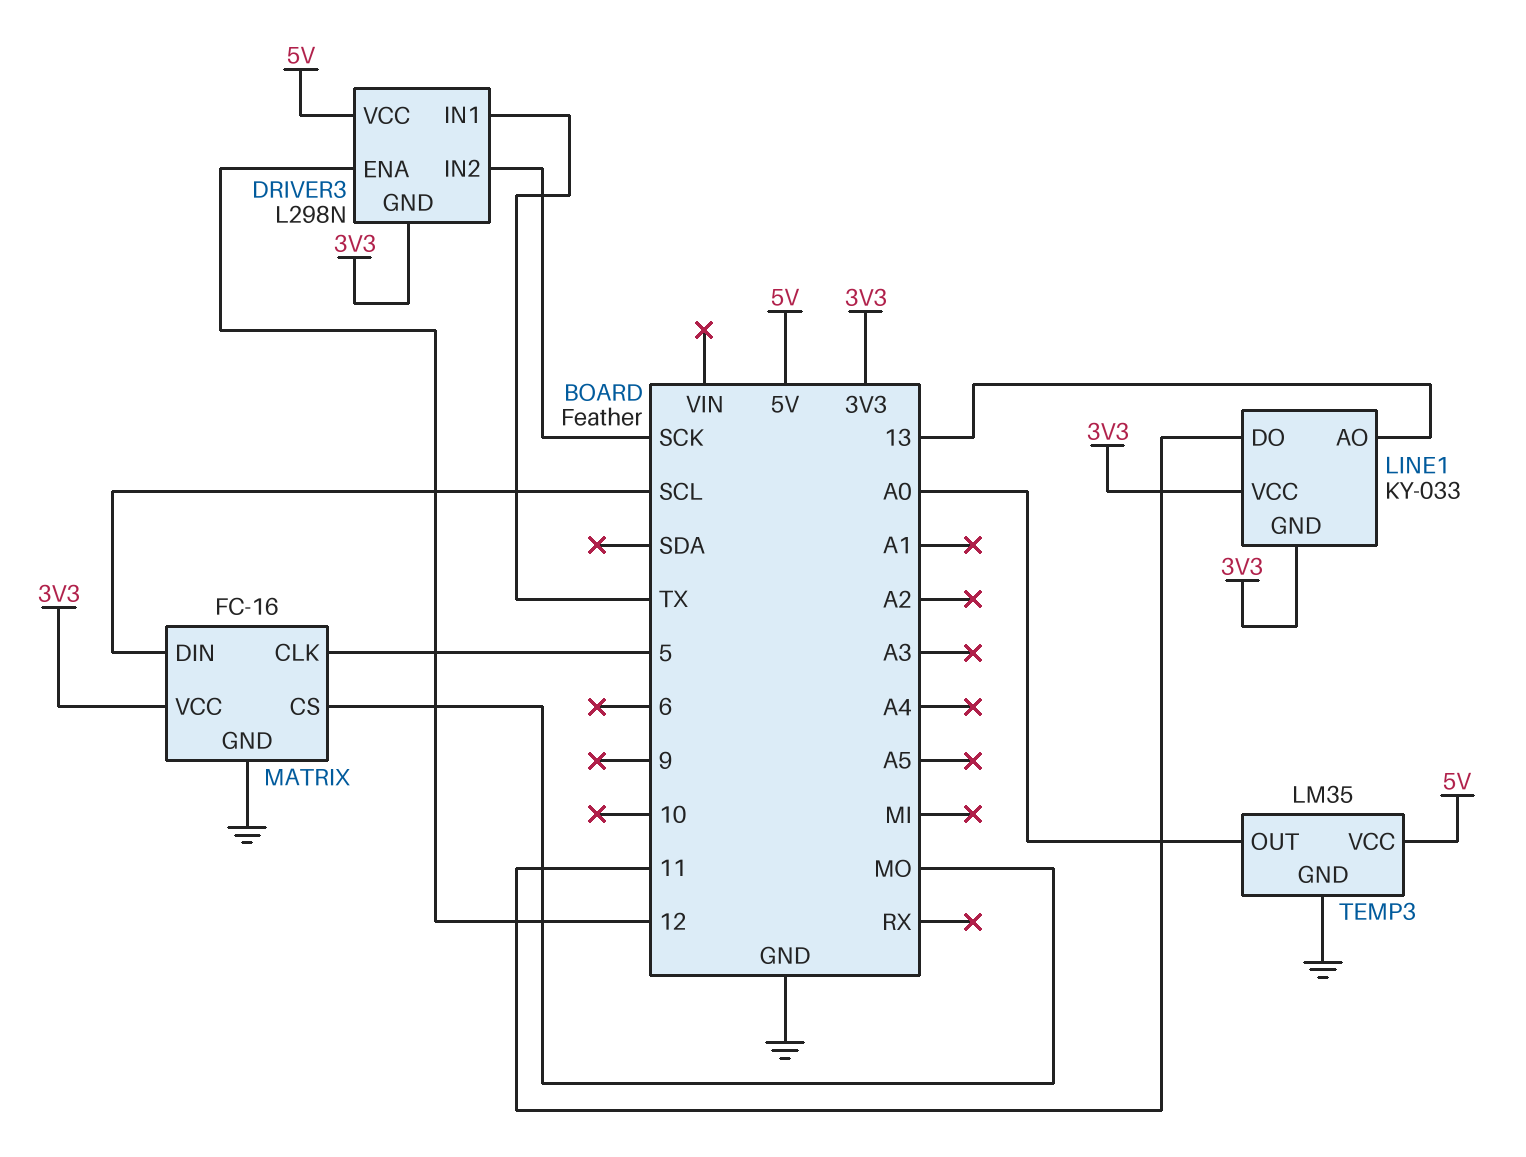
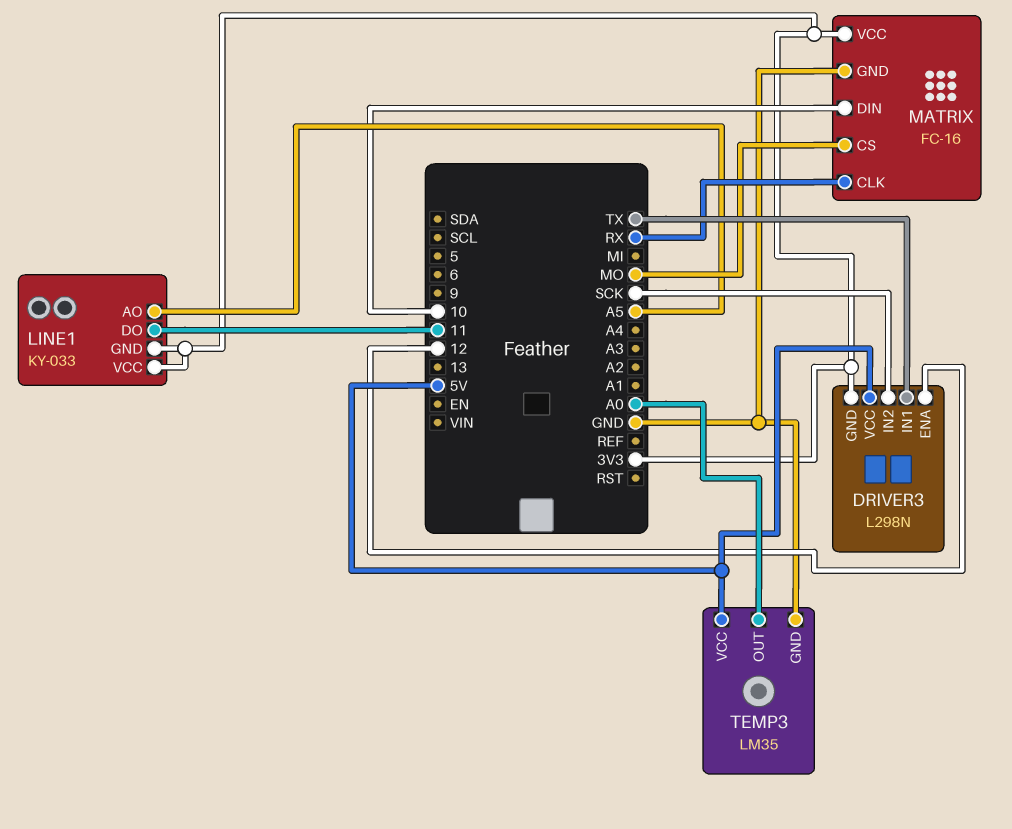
LINE1 pin AO: 13 -> A5
MATRIX pin CLK: 5 -> RX
MATRIX pin DIN: SCL -> 10

